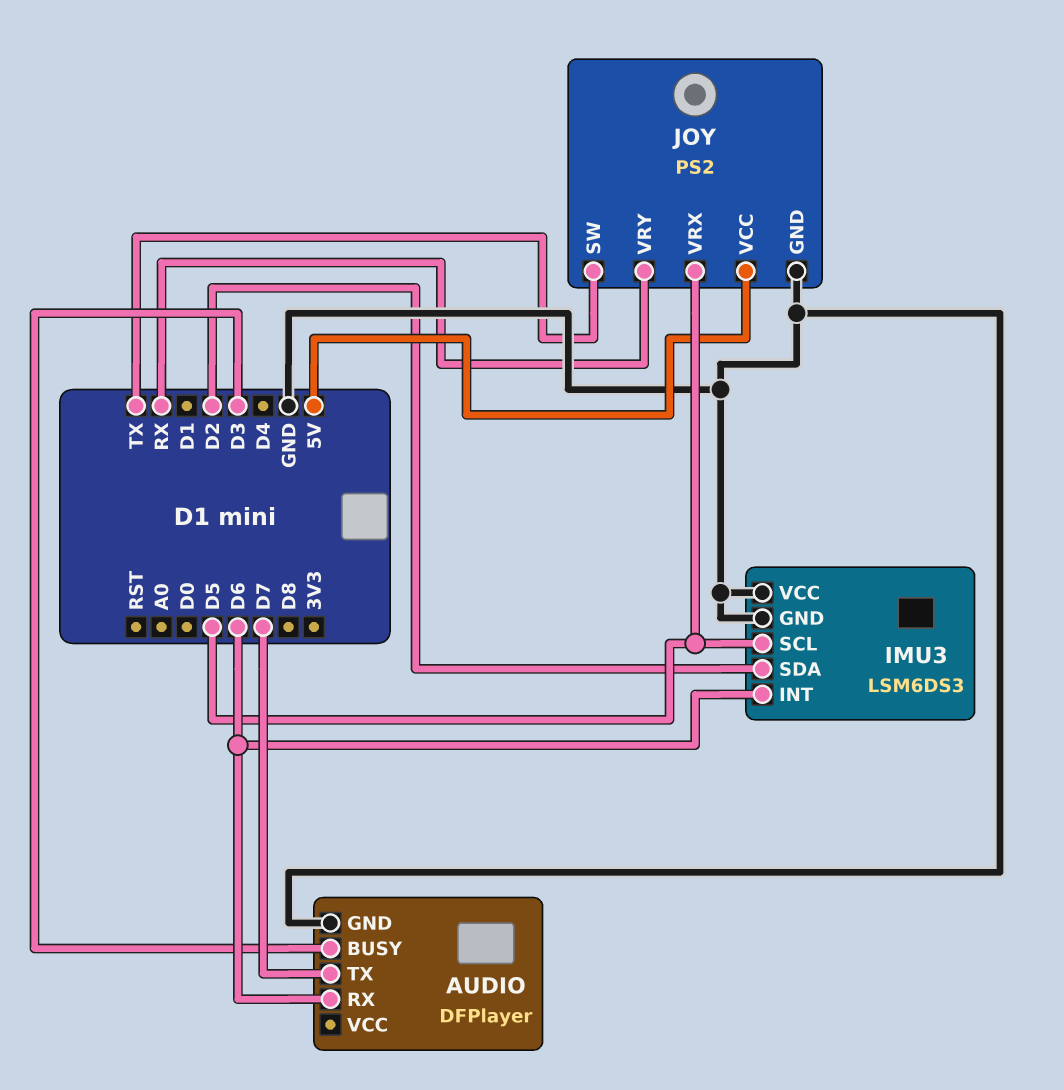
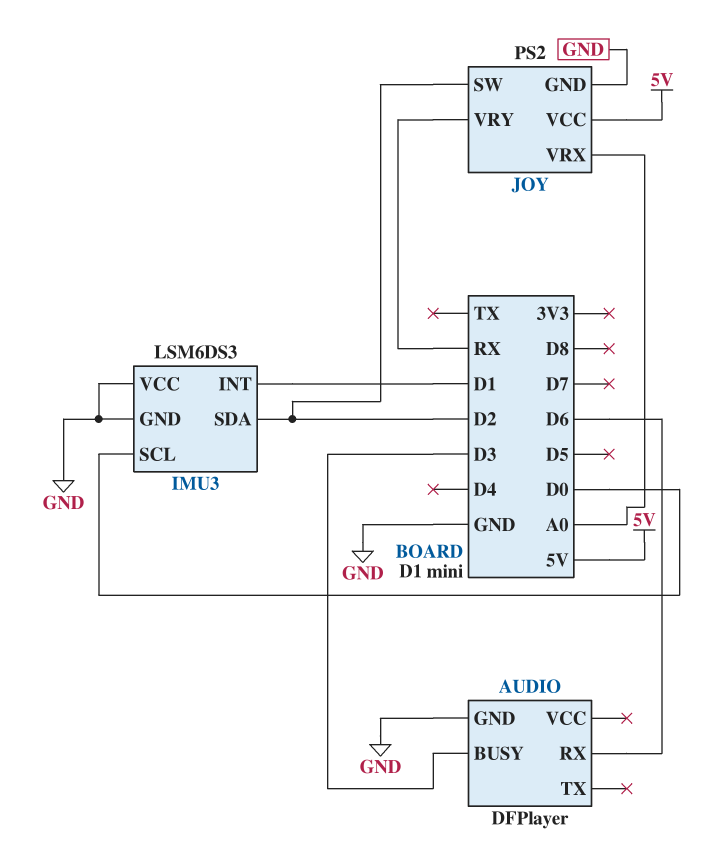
AUDIO pin TX: D7 -> none
IMU3 pin INT: D6 -> D1
IMU3 pin SCL: D5 -> D0
JOY pin SW: TX -> D2
JOY pin VRX: D5 -> A0

